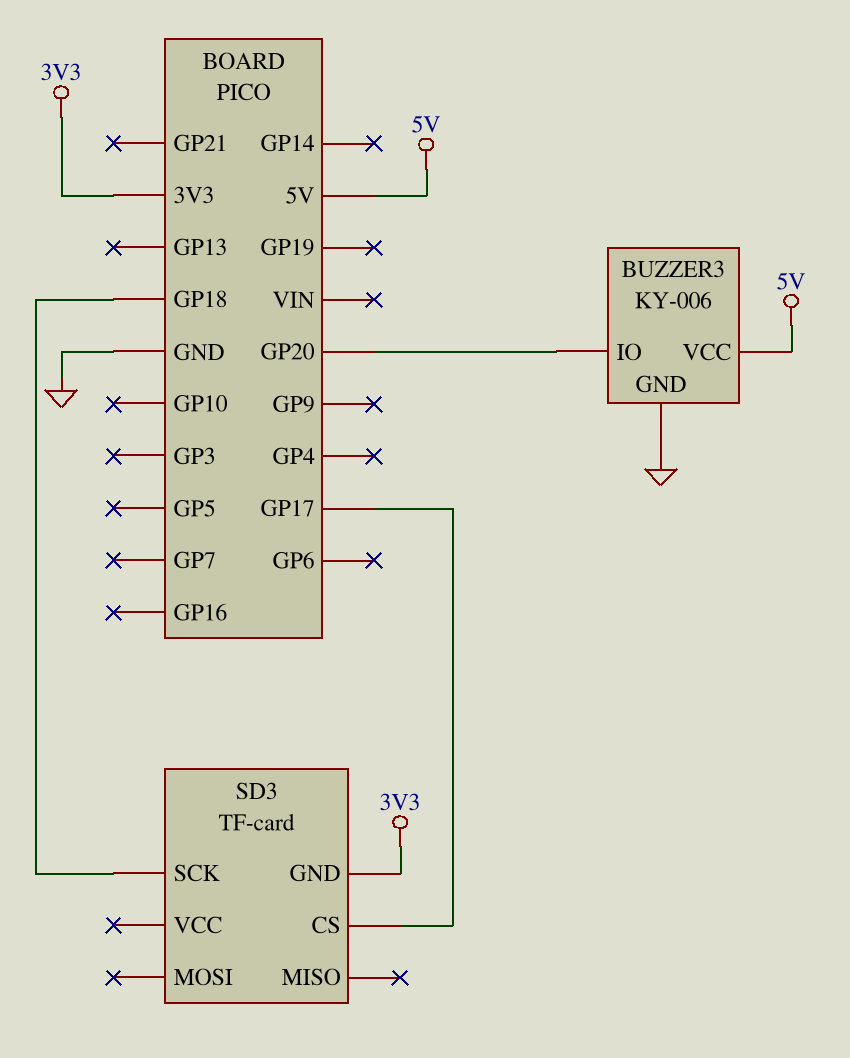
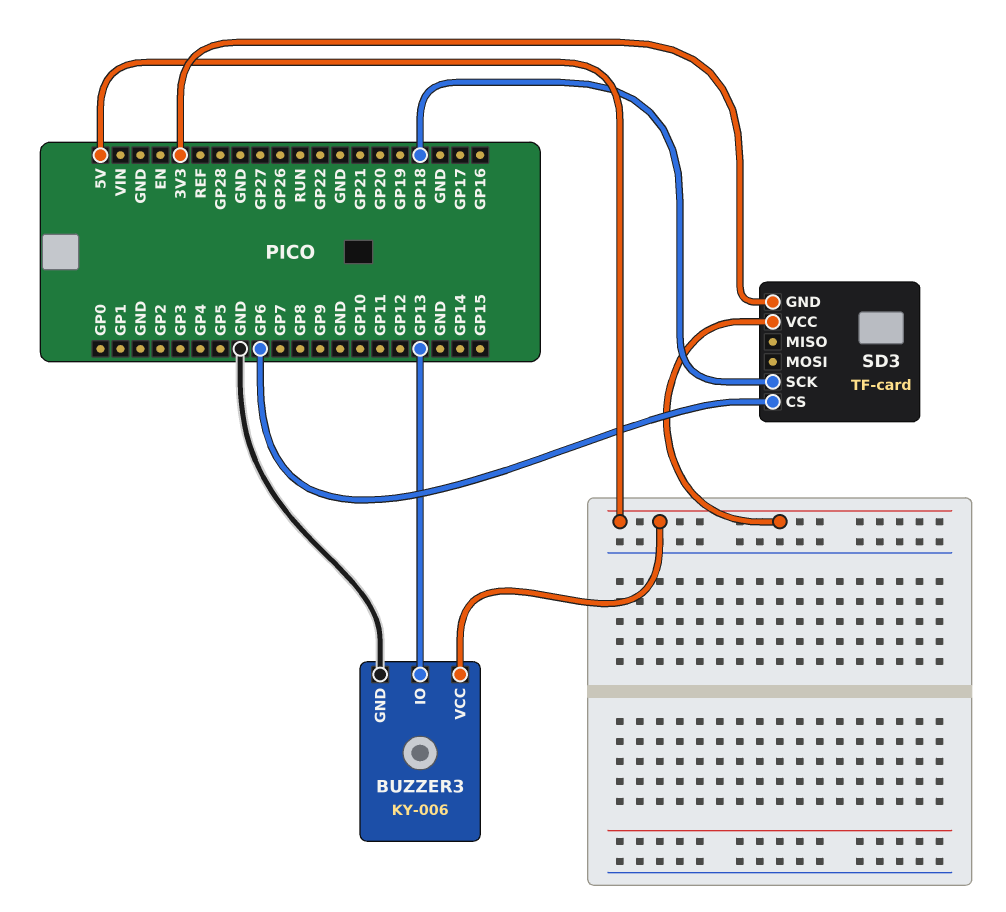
BUZZER3 pin IO: GP20 -> GP13
SD3 pin CS: GP17 -> GP6
SD3 pin VCC: none -> 5V

